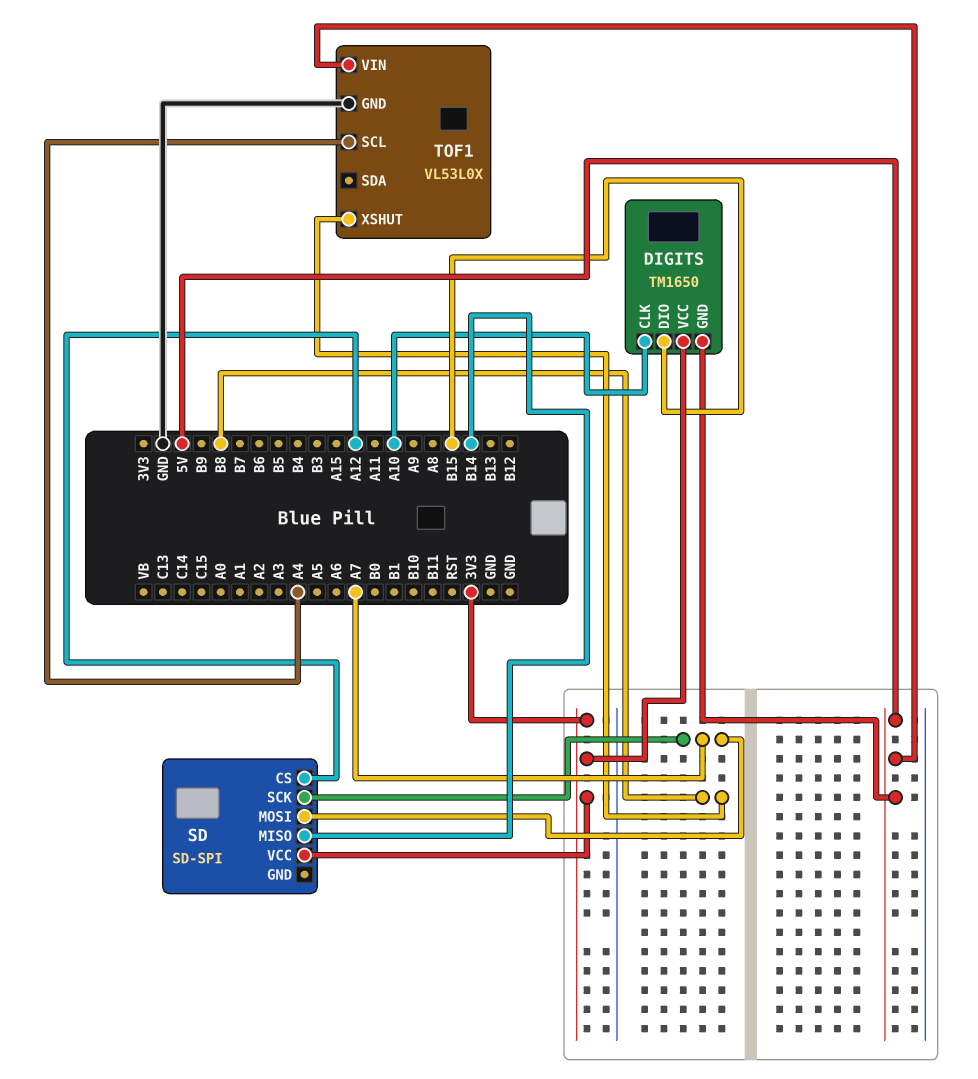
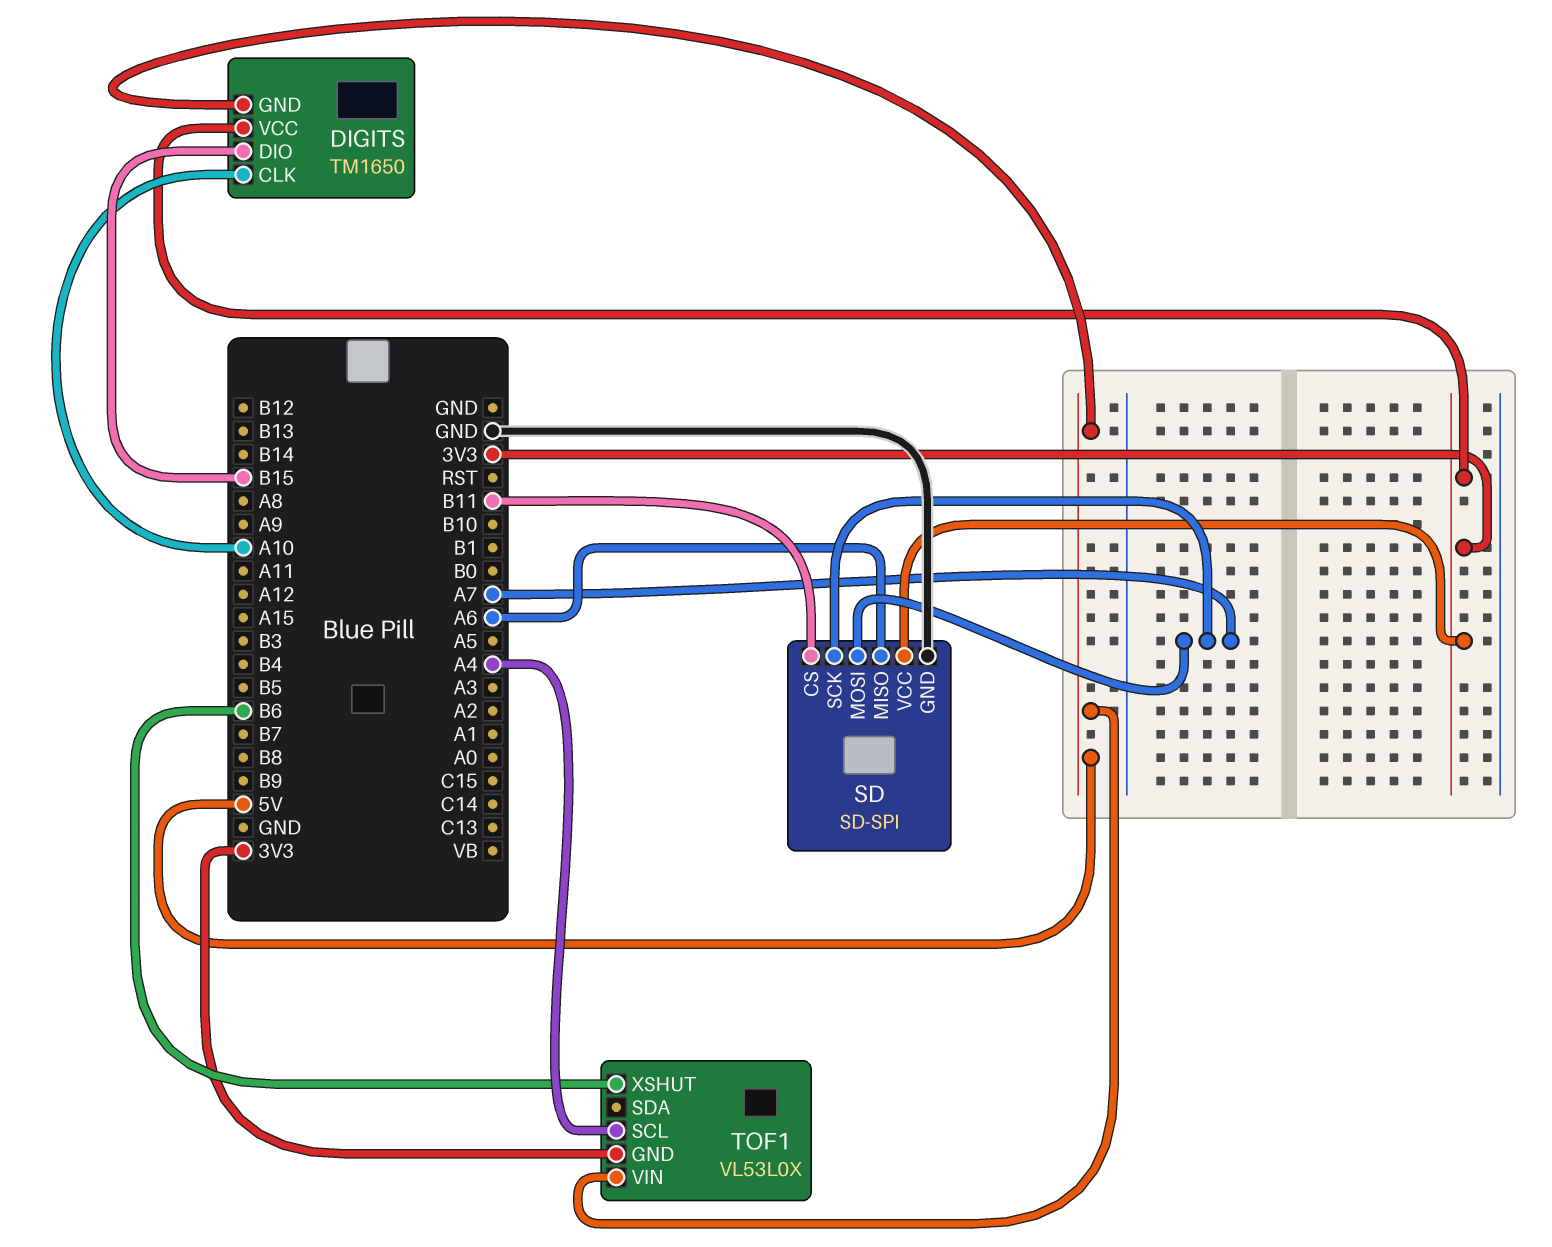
SD pin CS: A12 -> B11
SD pin GND: none -> GND
SD pin MISO: B14 -> A6
TOF1 pin GND: GND -> 3V3
TOF1 pin XSHUT: B8 -> B6

